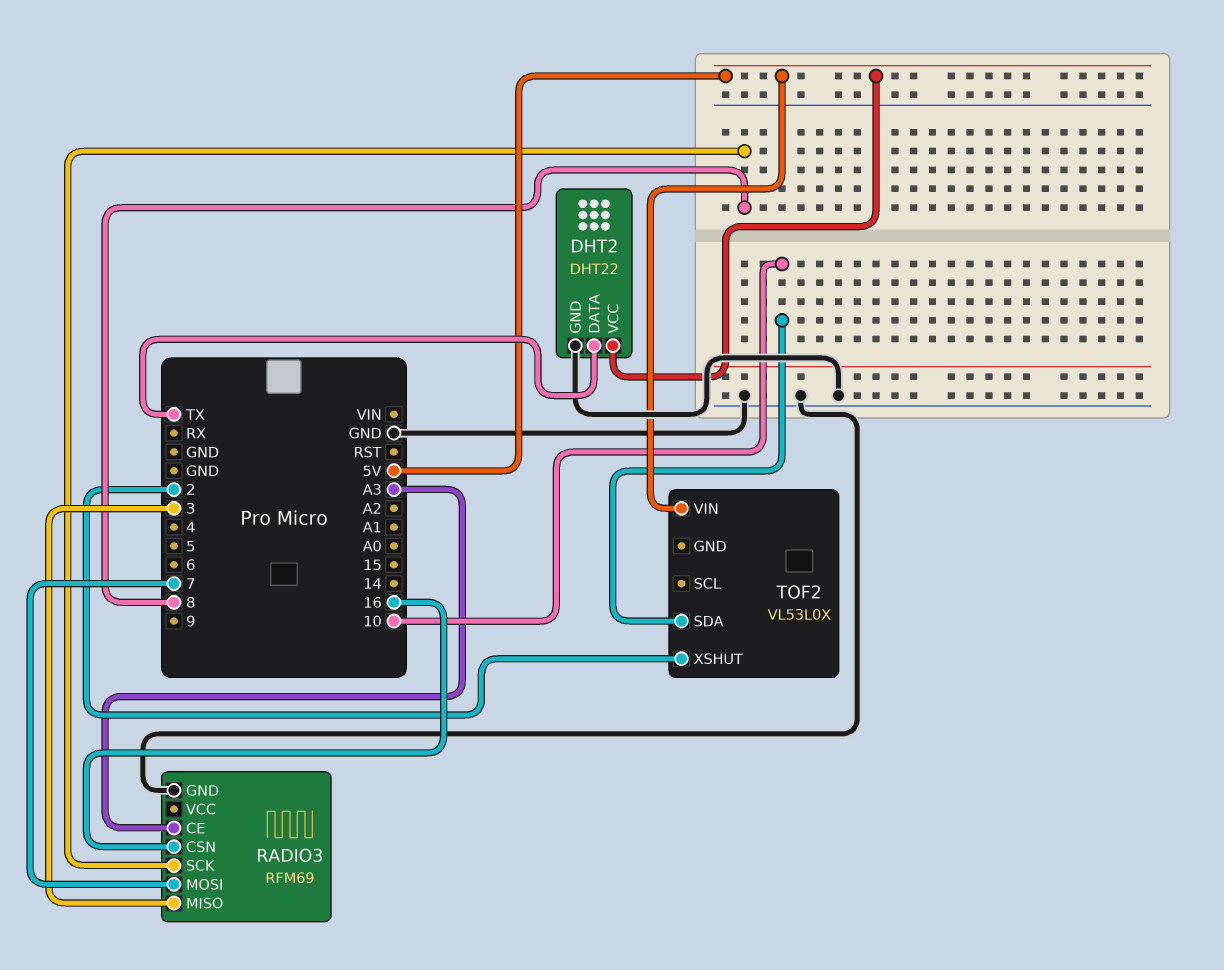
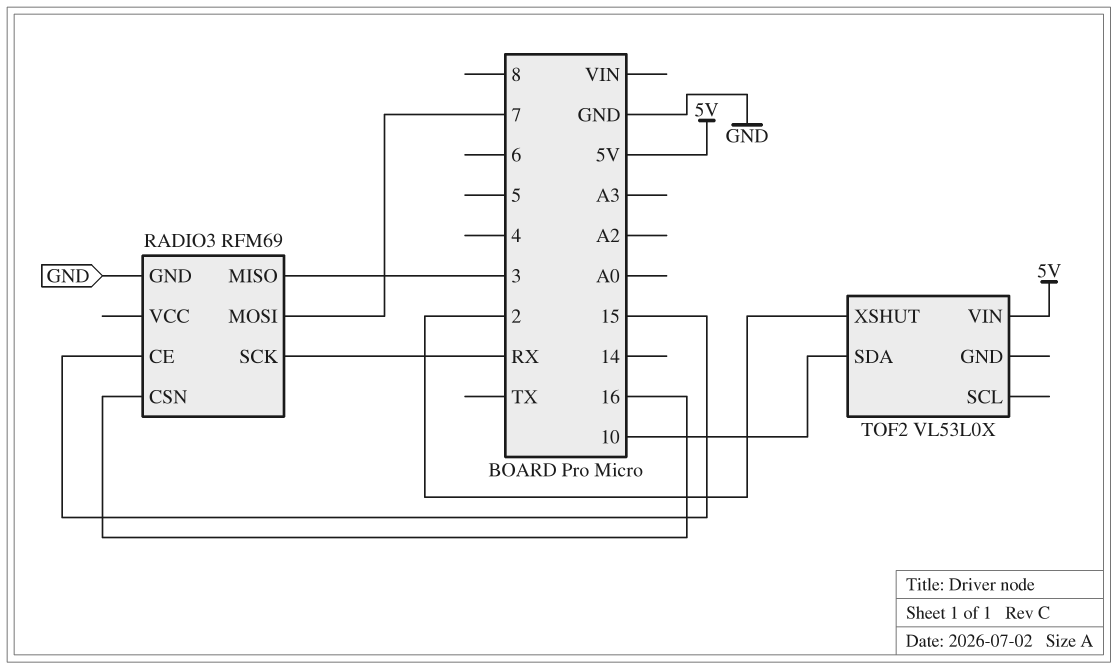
DHT2: DHT22 -> none
DHT2 pin DATA: TX -> none
DHT2 pin GND: GND -> none
DHT2 pin VCC: 5V -> none
RADIO3 pin CE: A3 -> 15
RADIO3 pin SCK: 8 -> RX

